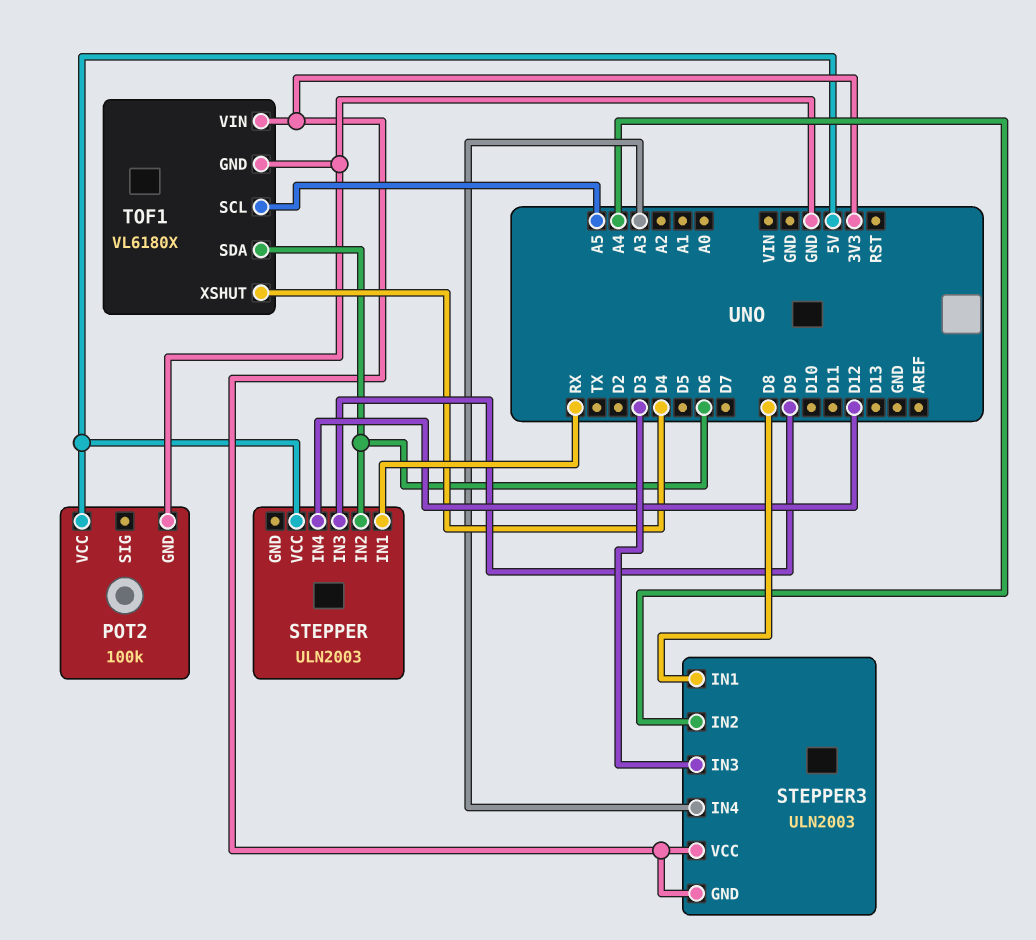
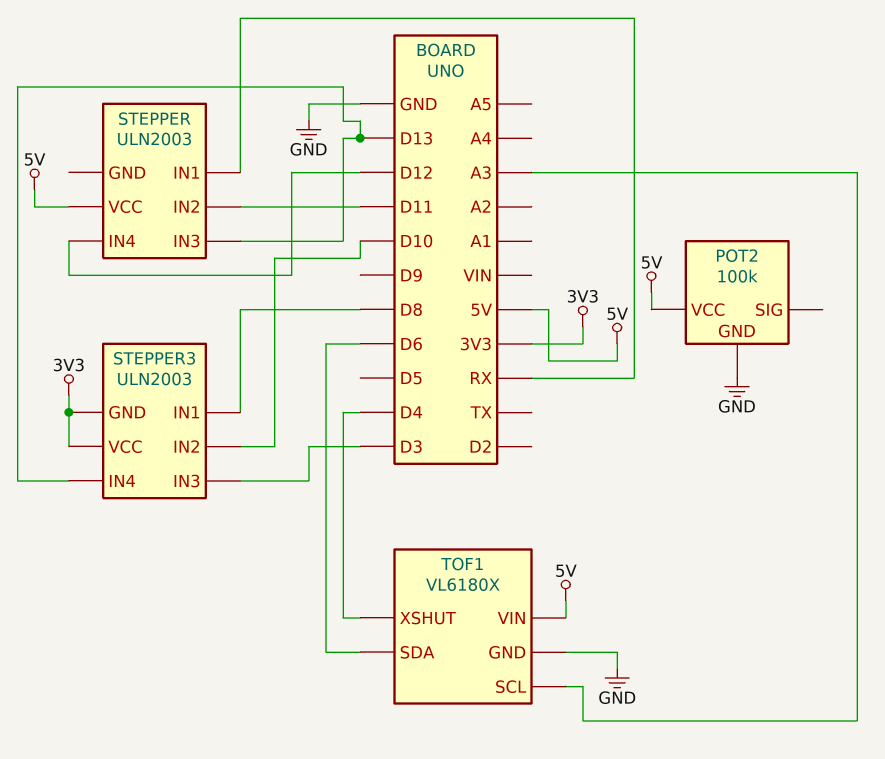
STEPPER pin IN2: D6 -> D11
STEPPER pin IN3: D9 -> D13
STEPPER3 pin IN2: A4 -> D10
STEPPER3 pin IN4: A3 -> D13
TOF1 pin SCL: A5 -> A3
TOF1 pin VIN: 3V3 -> 5V

